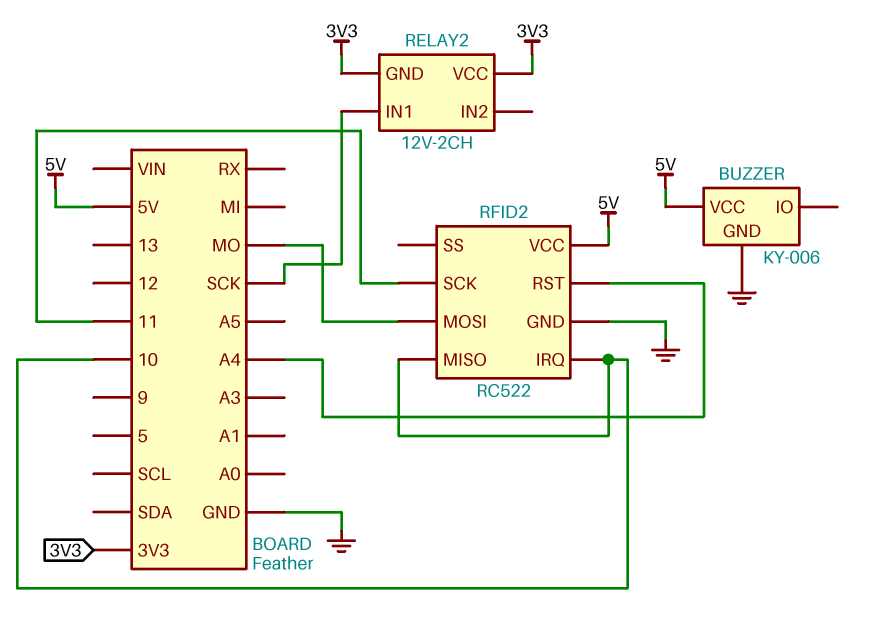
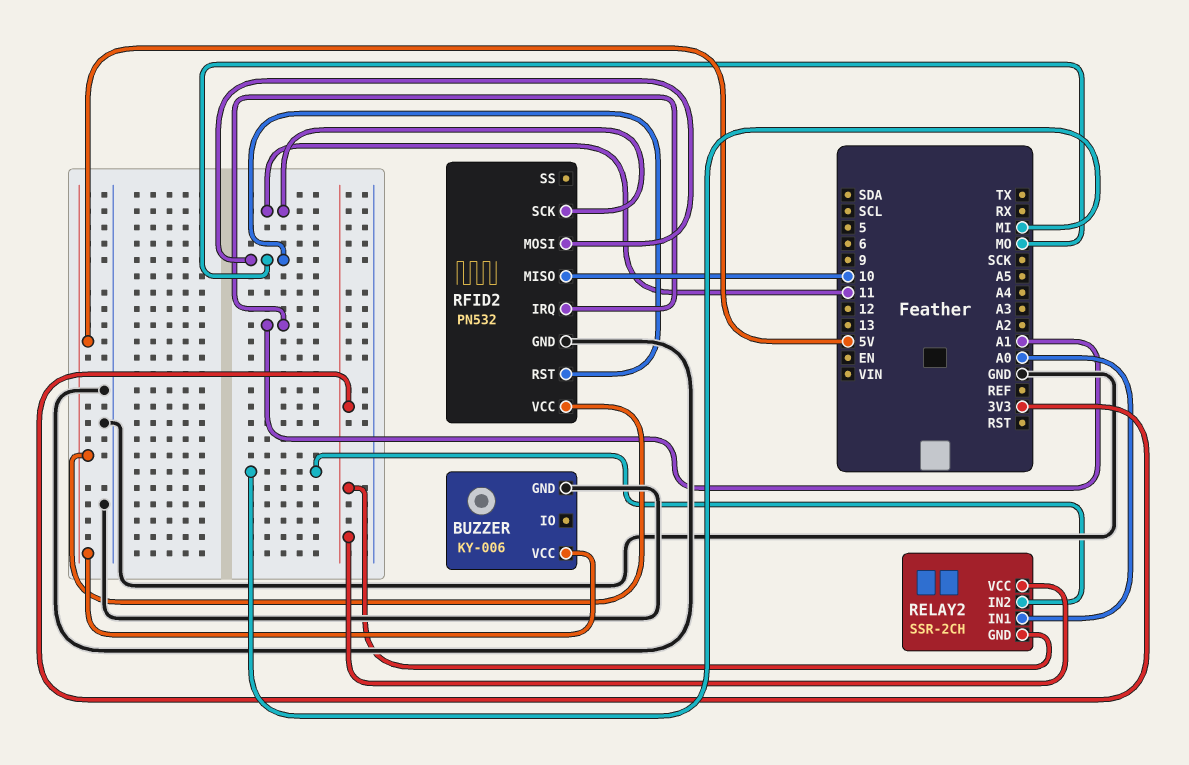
RELAY2: 12V-2CH -> SSR-2CH
RELAY2 pin IN1: SCK -> A0
RELAY2 pin IN2: none -> MI
RFID2: RC522 -> PN532
RFID2 pin IRQ: 10 -> A1
RFID2 pin RST: A4 -> MO

